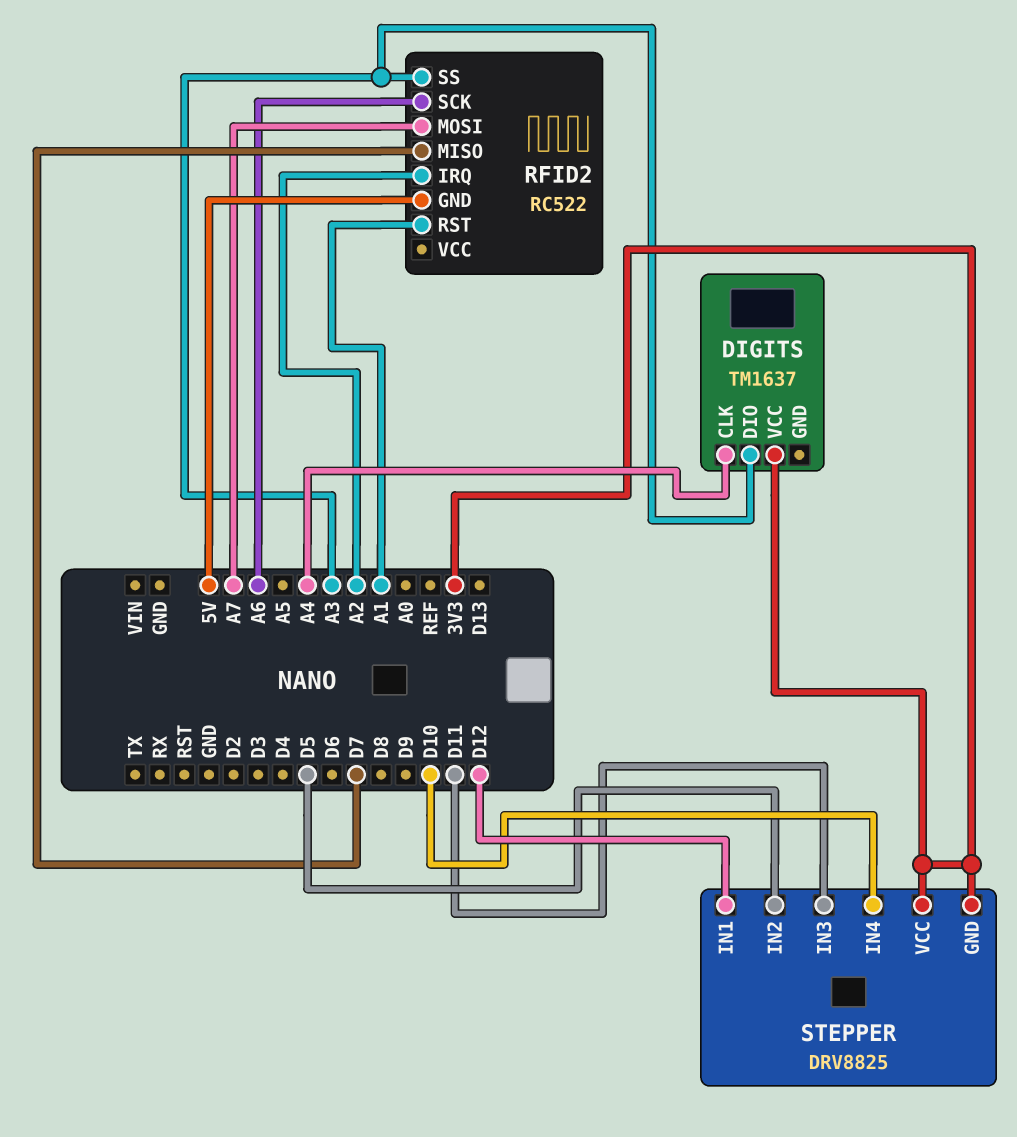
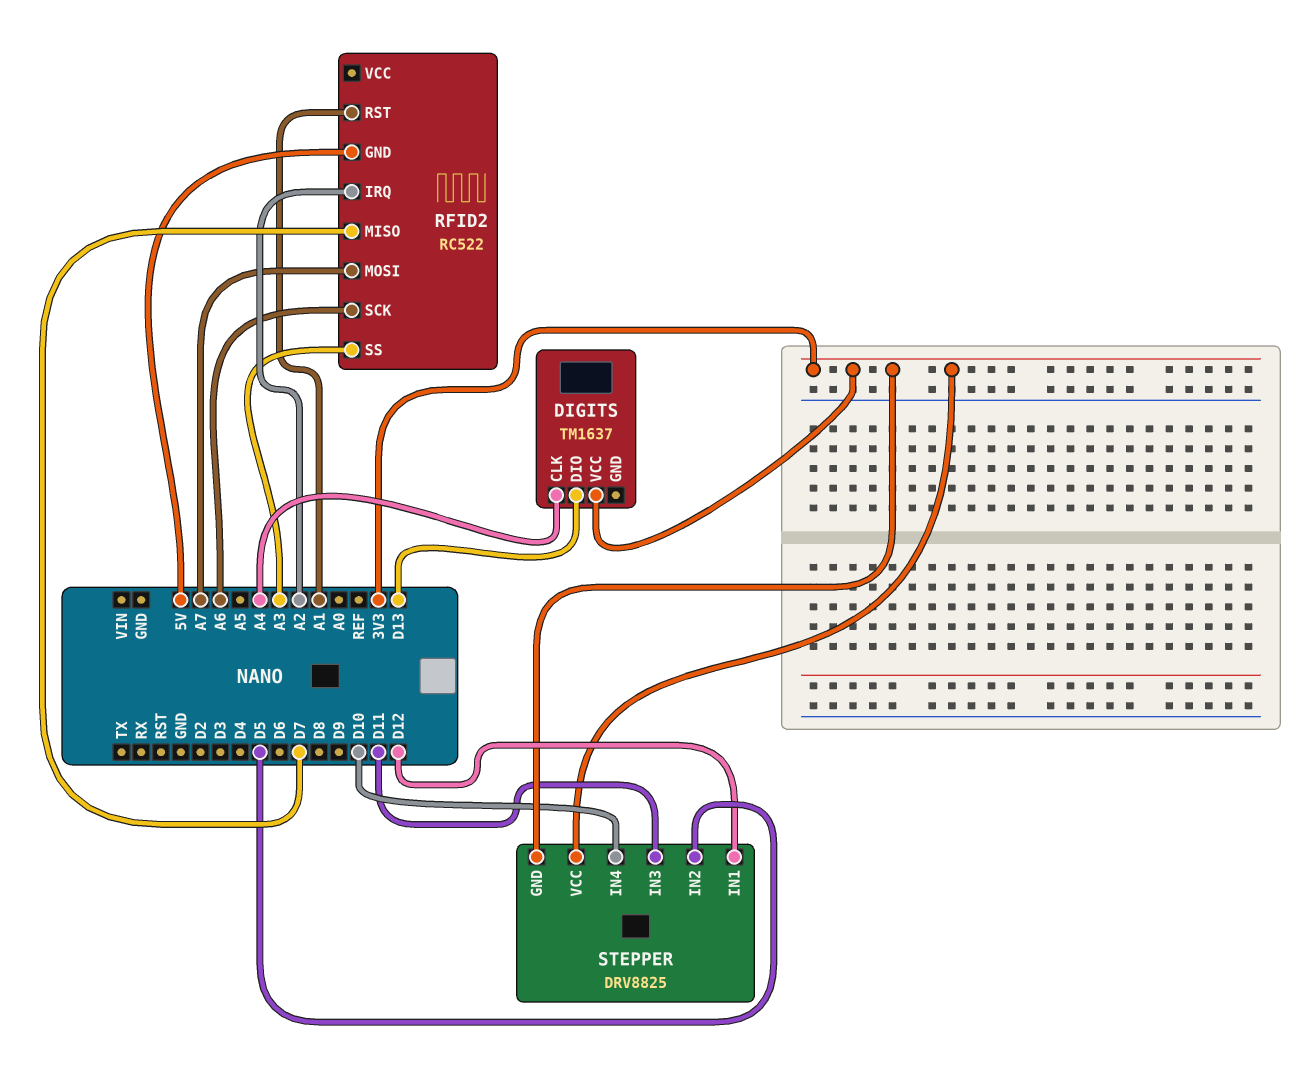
DIGITS pin DIO: A3 -> D13

